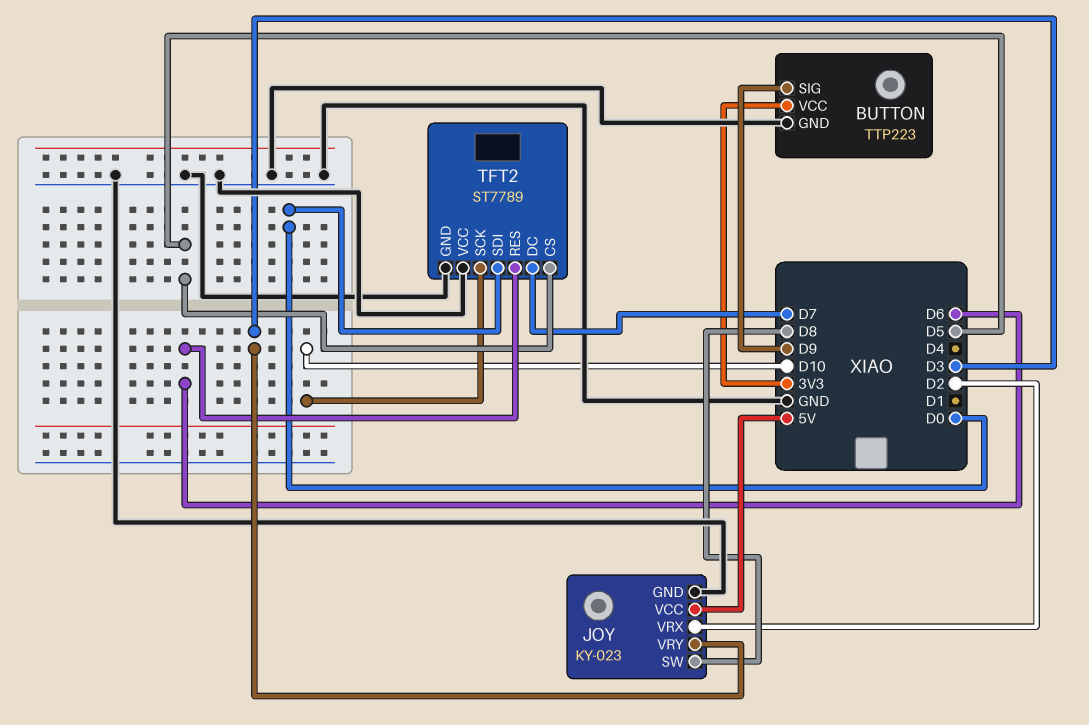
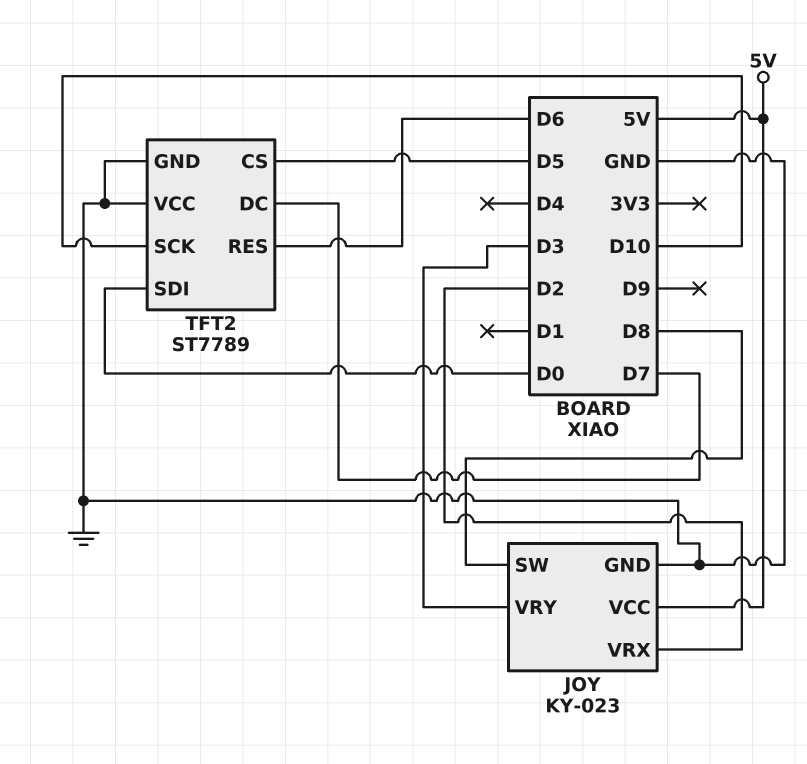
BUTTON: TTP223 -> none
BUTTON pin GND: GND -> none
BUTTON pin SIG: D9 -> none
BUTTON pin VCC: 3V3 -> none

